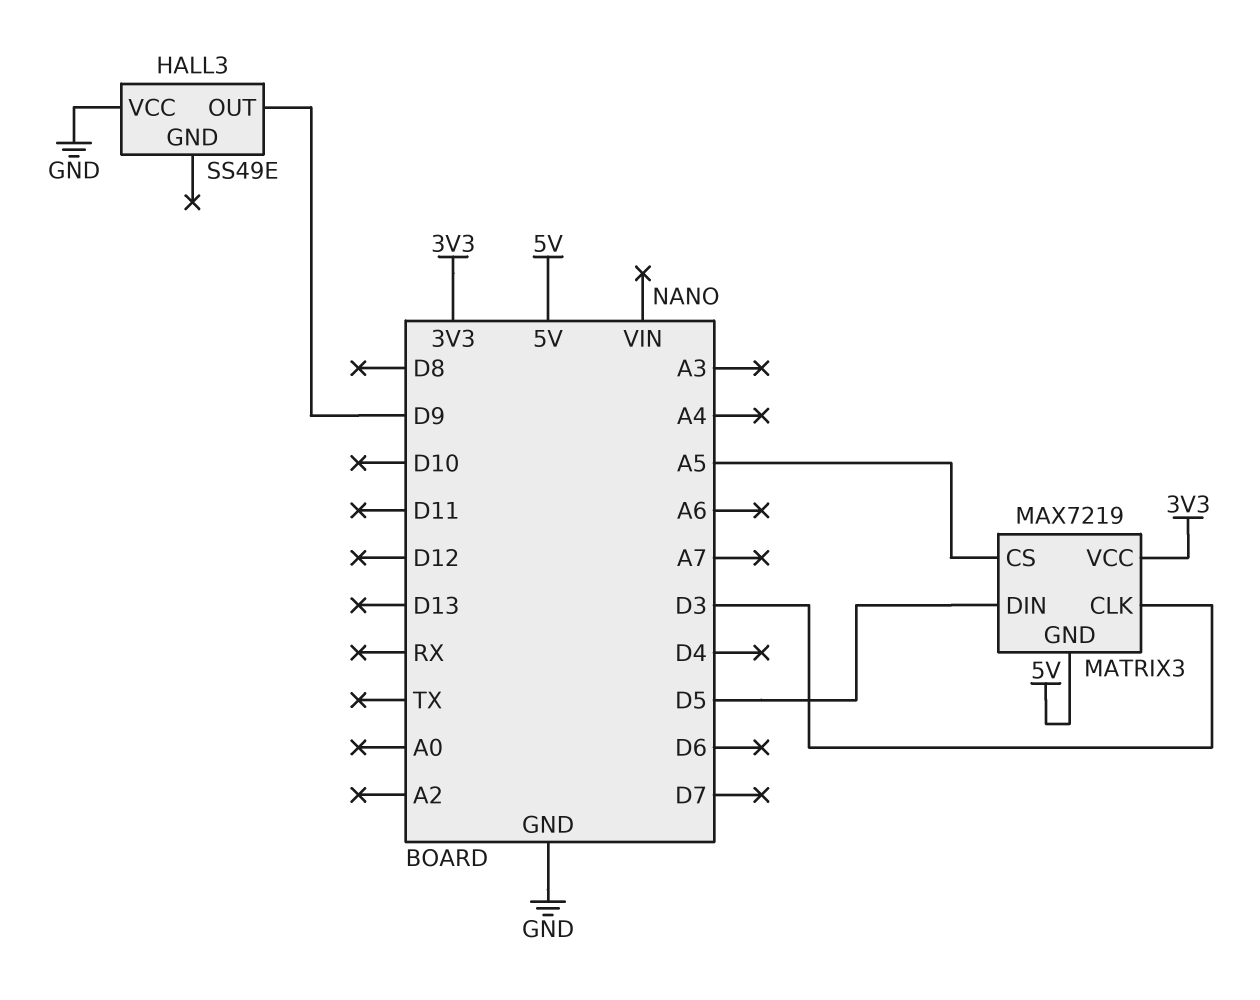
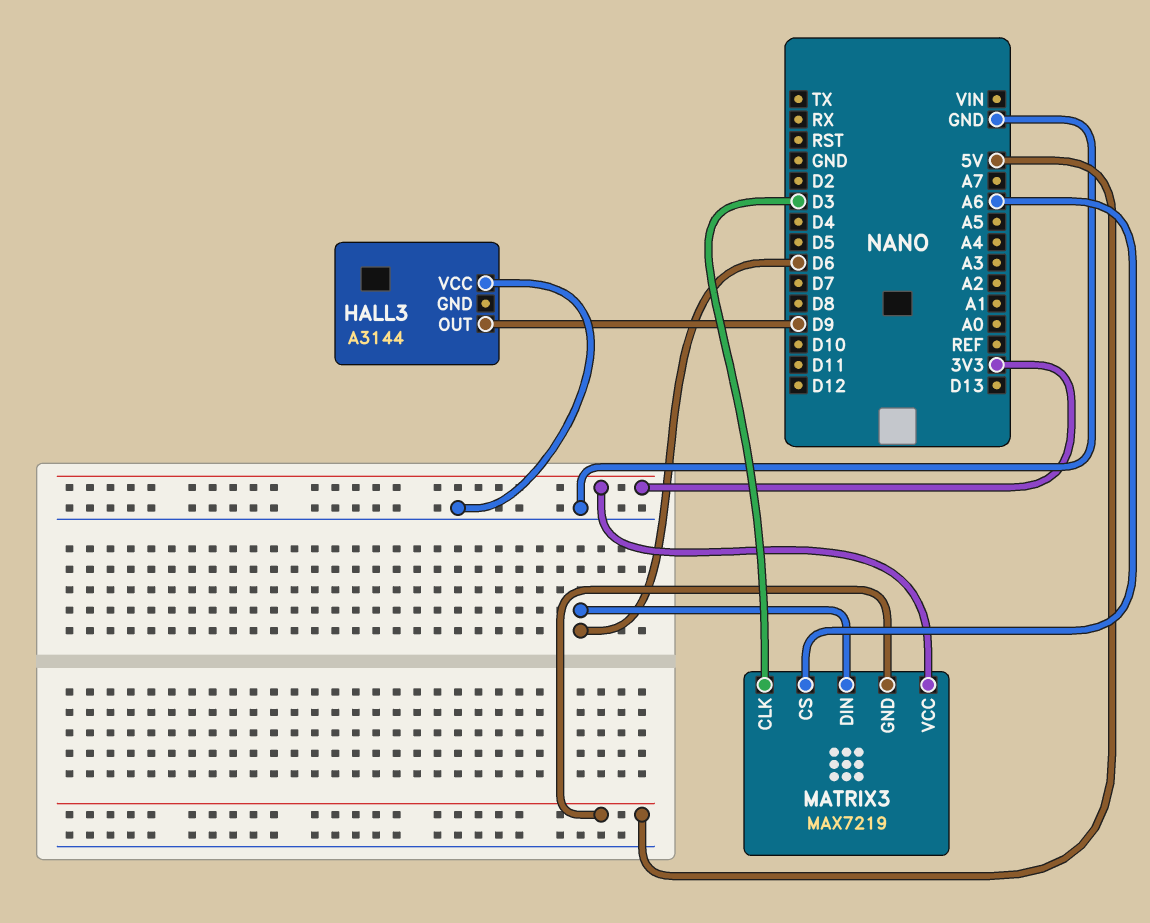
HALL3: SS49E -> A3144
MATRIX3 pin CS: A5 -> A6
MATRIX3 pin DIN: D5 -> D6

